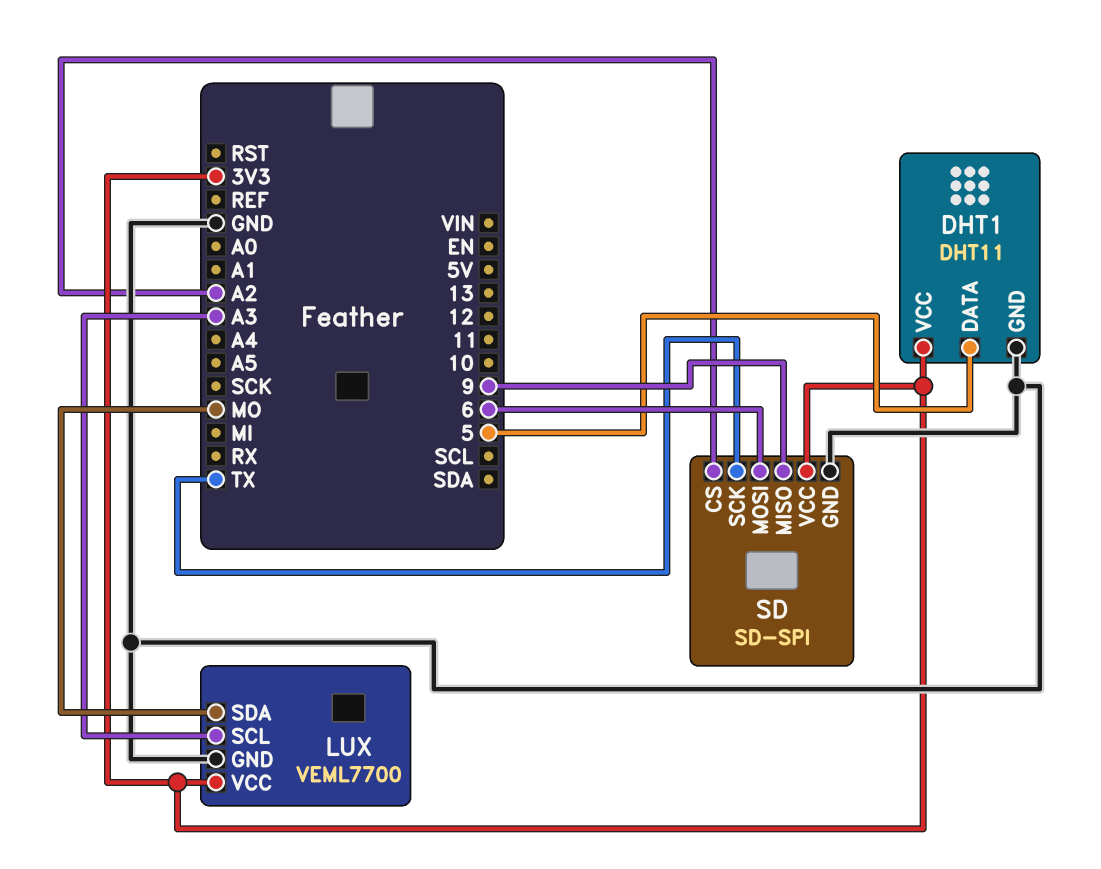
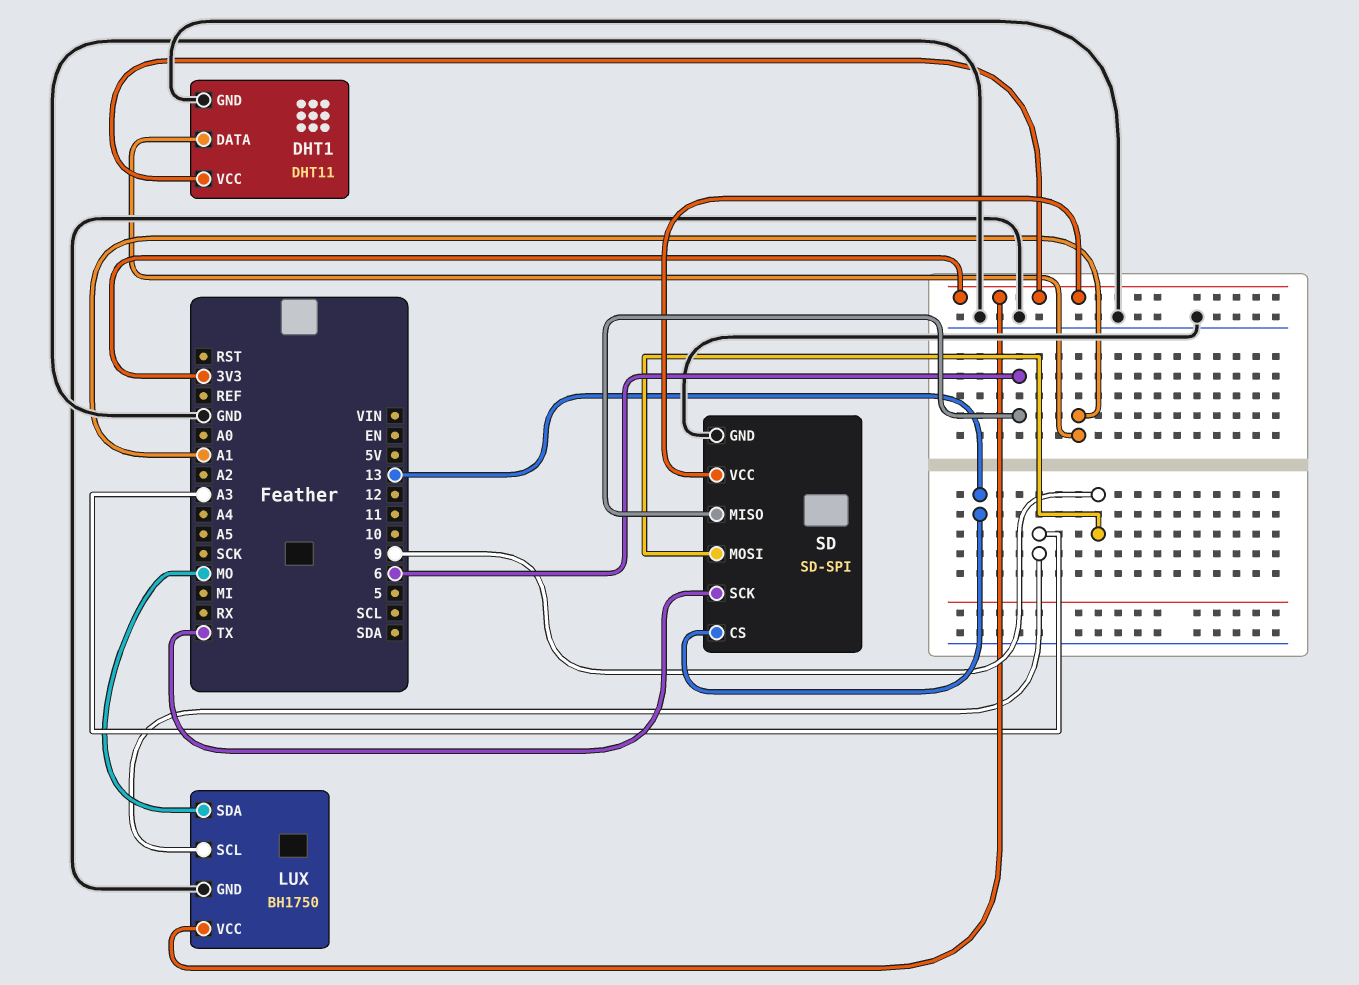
DHT1 pin DATA: 5 -> A1
LUX: VEML7700 -> BH1750
SD pin CS: A2 -> 13
SD pin MISO: 9 -> 6
SD pin MOSI: 6 -> 9

